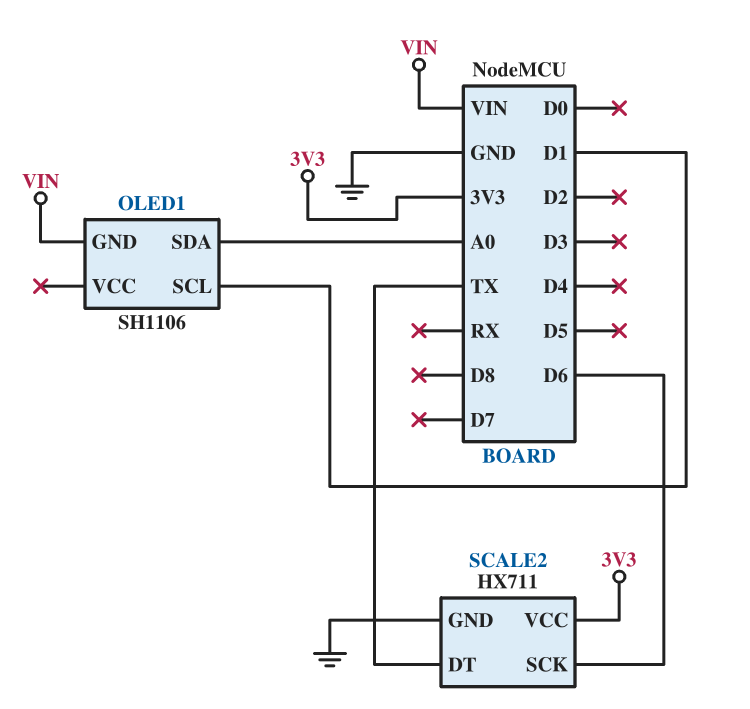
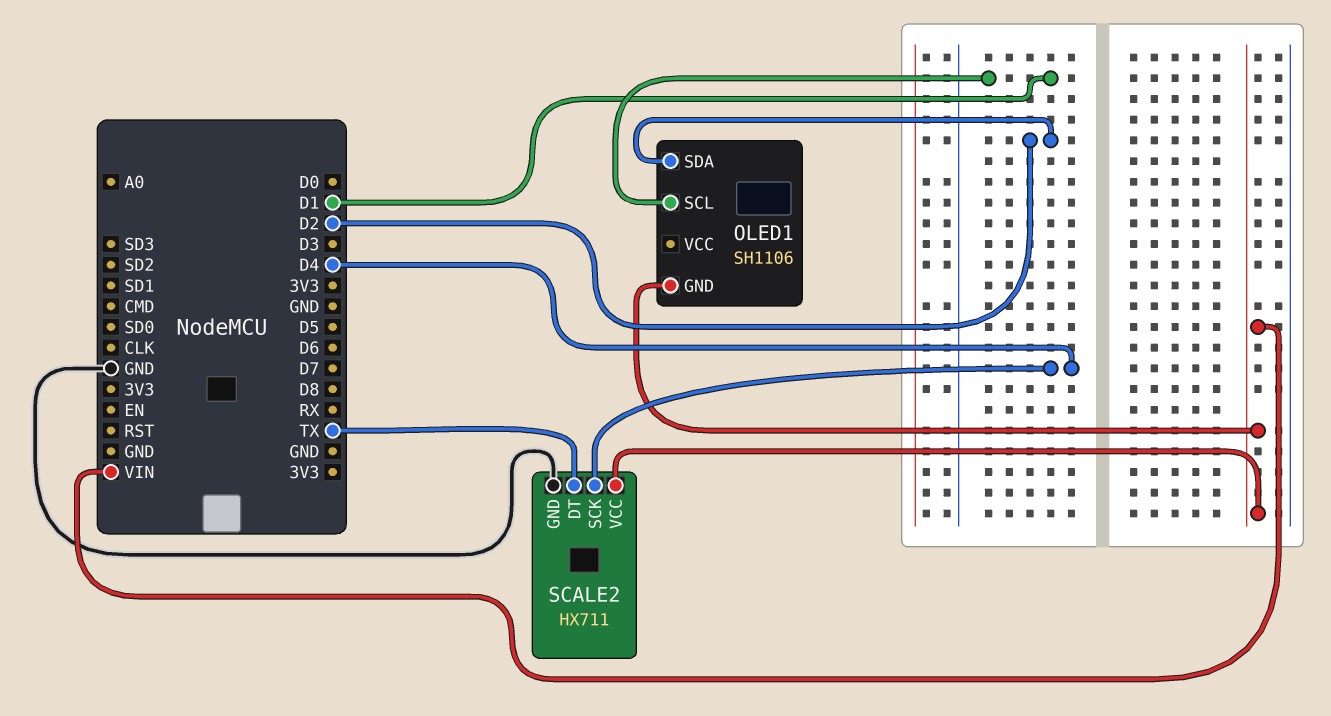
OLED1 pin SDA: A0 -> D2
SCALE2 pin SCK: D6 -> D4
SCALE2 pin VCC: 3V3 -> VIN

